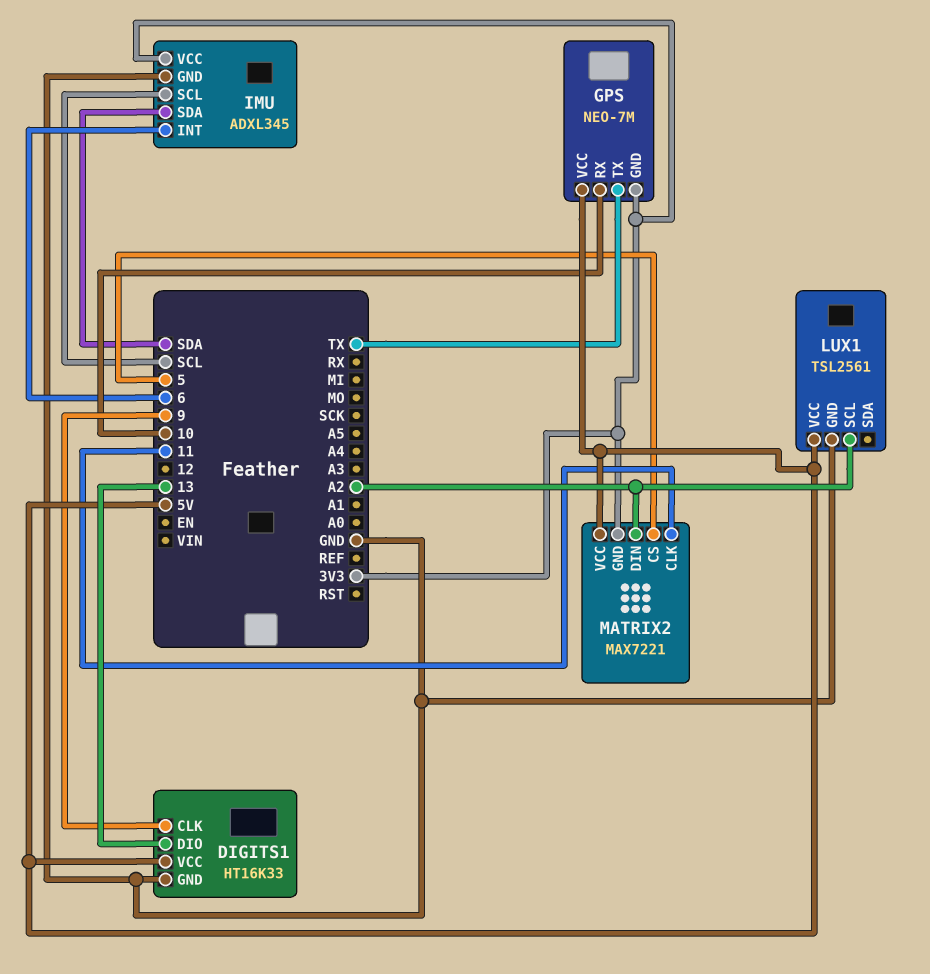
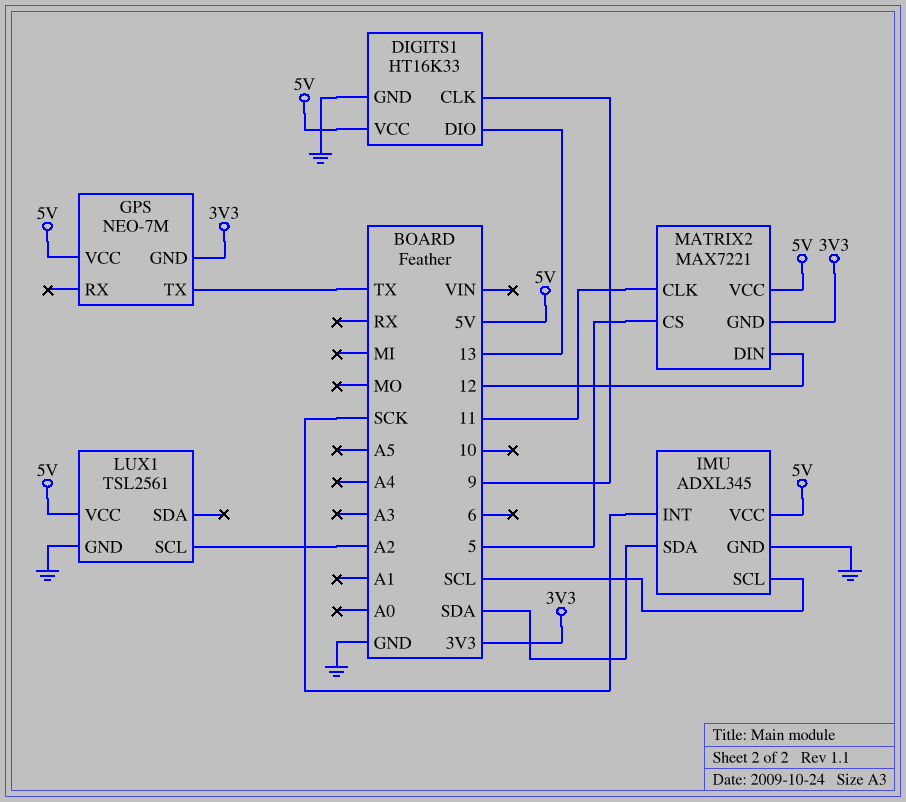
GPS pin RX: 10 -> none
IMU pin INT: 6 -> SCK
IMU pin VCC: 3V3 -> 5V
MATRIX2 pin DIN: A2 -> 12

